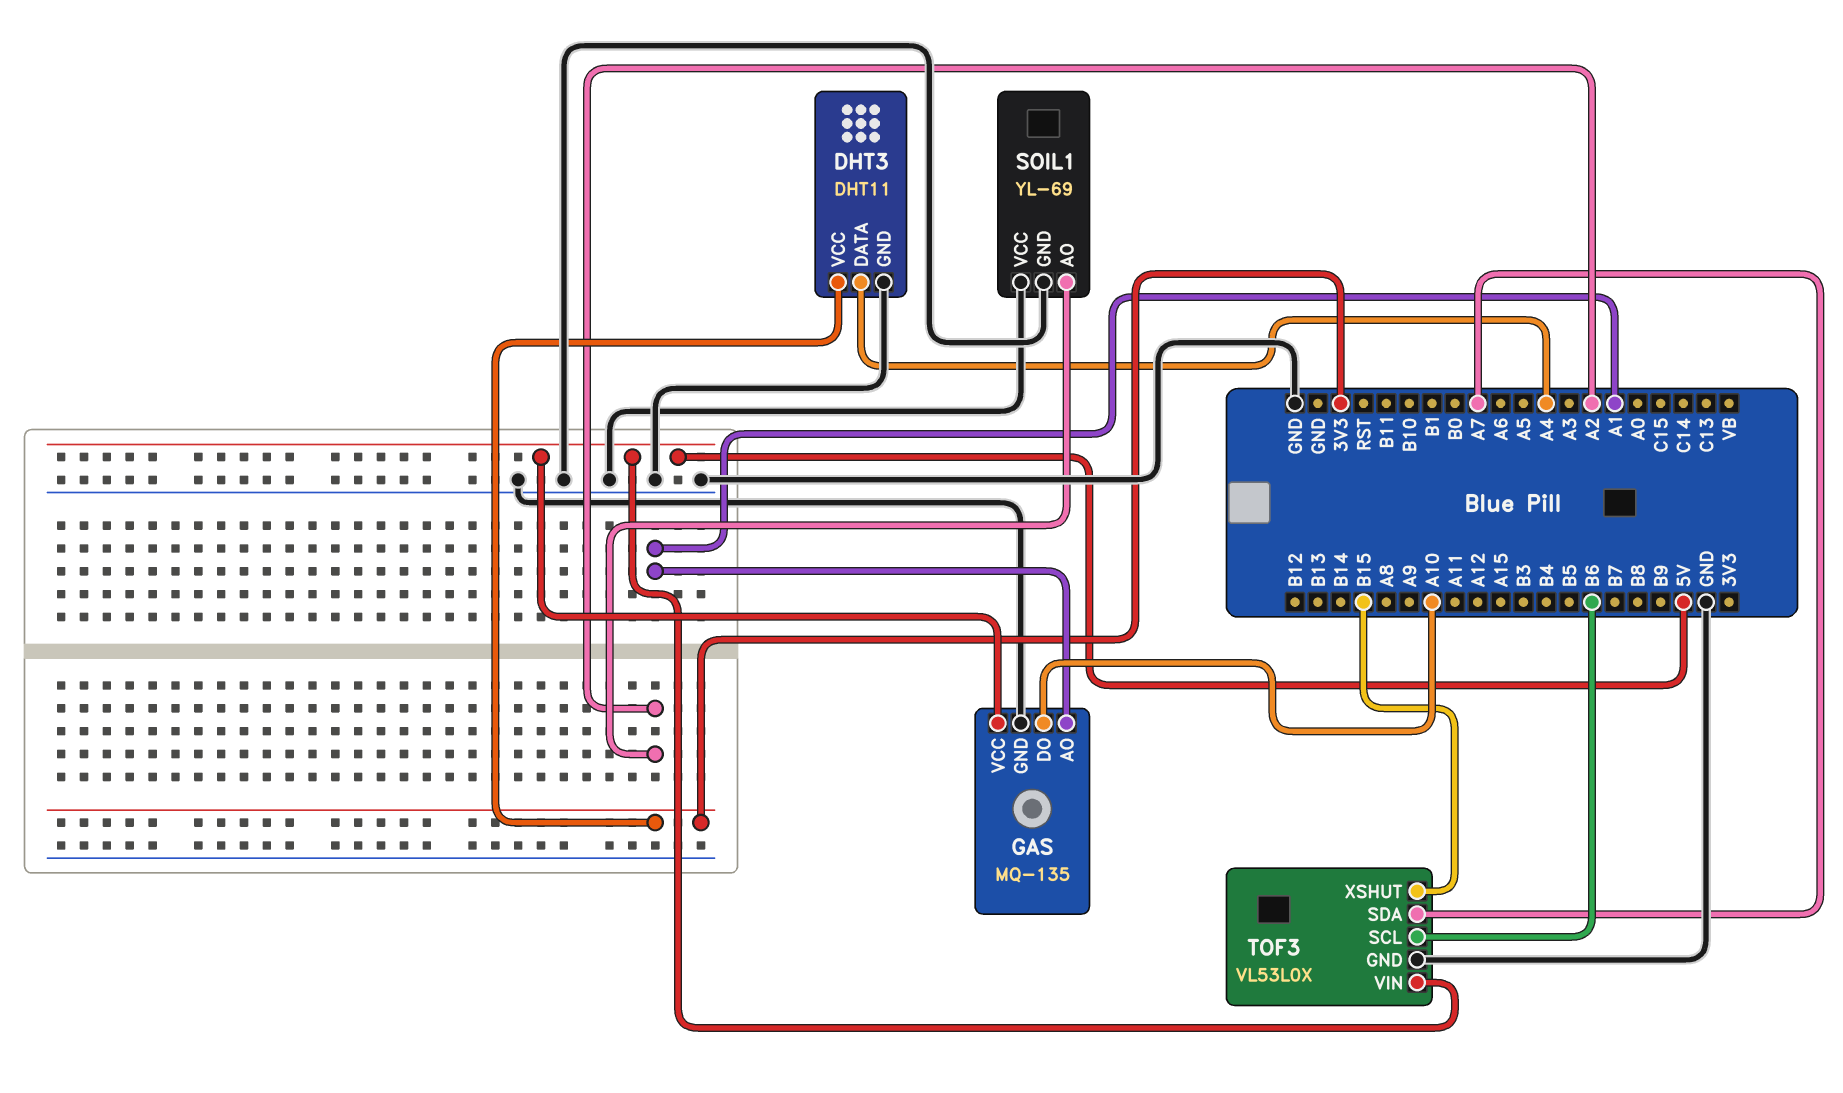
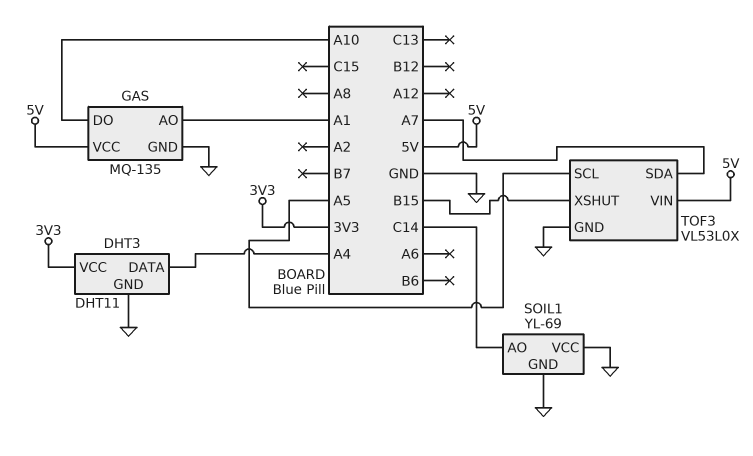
SOIL1 pin AO: A2 -> C14
TOF3 pin SCL: B6 -> A5

